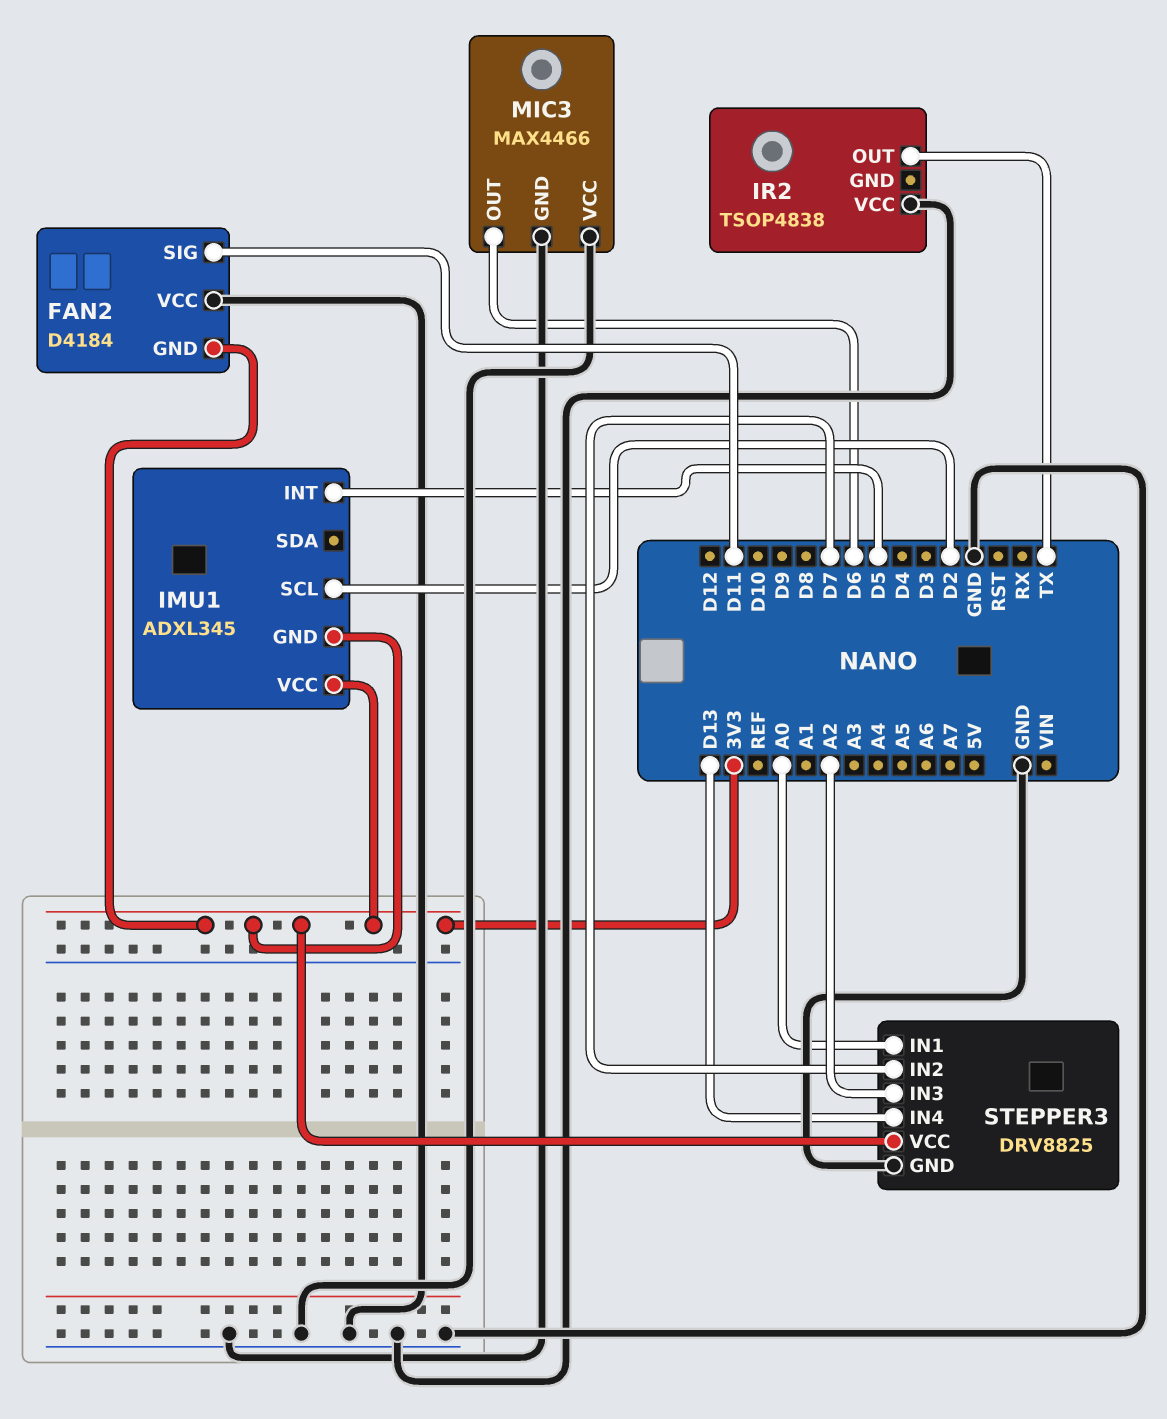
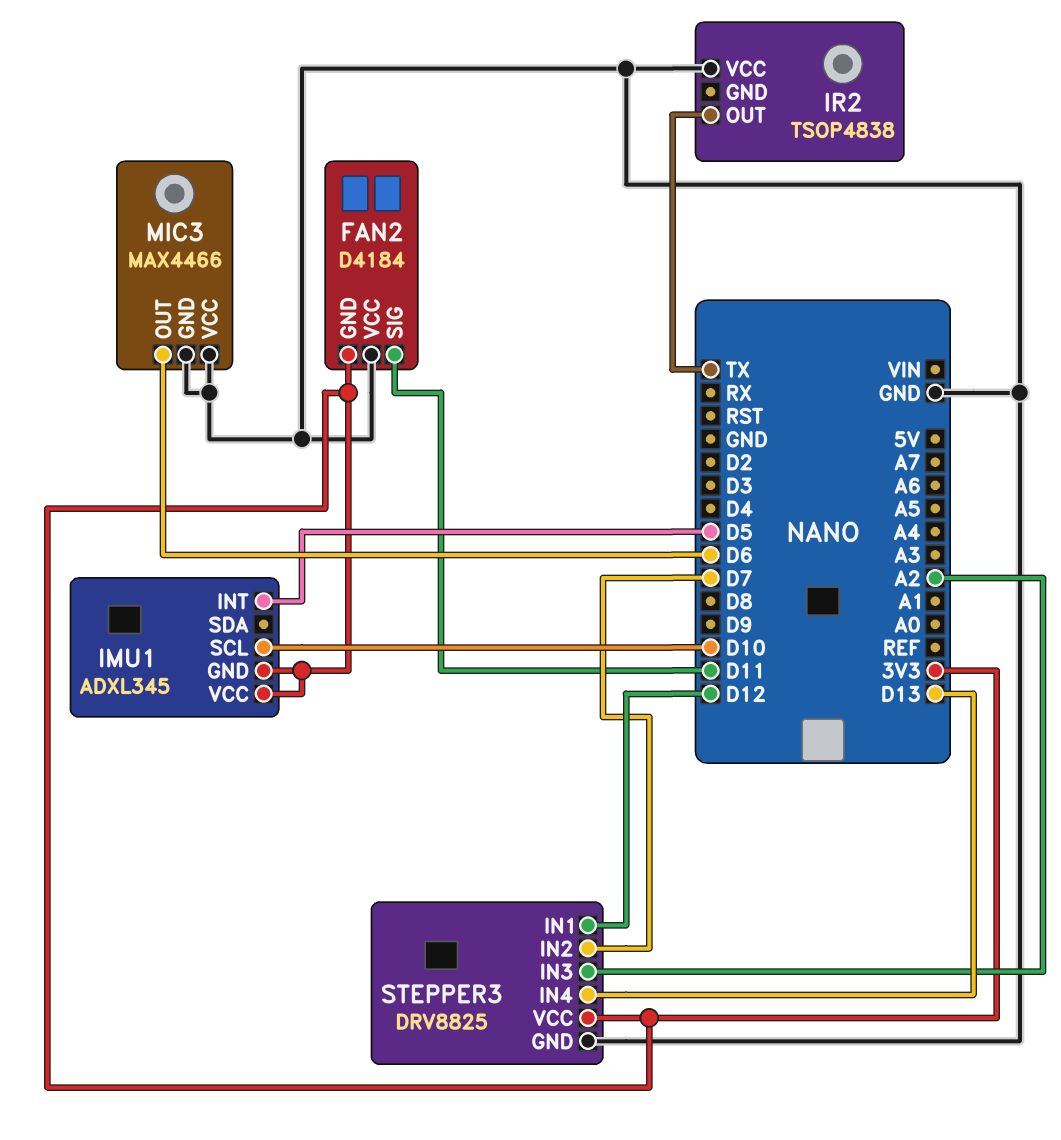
IMU1 pin SCL: D2 -> D10
STEPPER3 pin IN1: A0 -> D12

